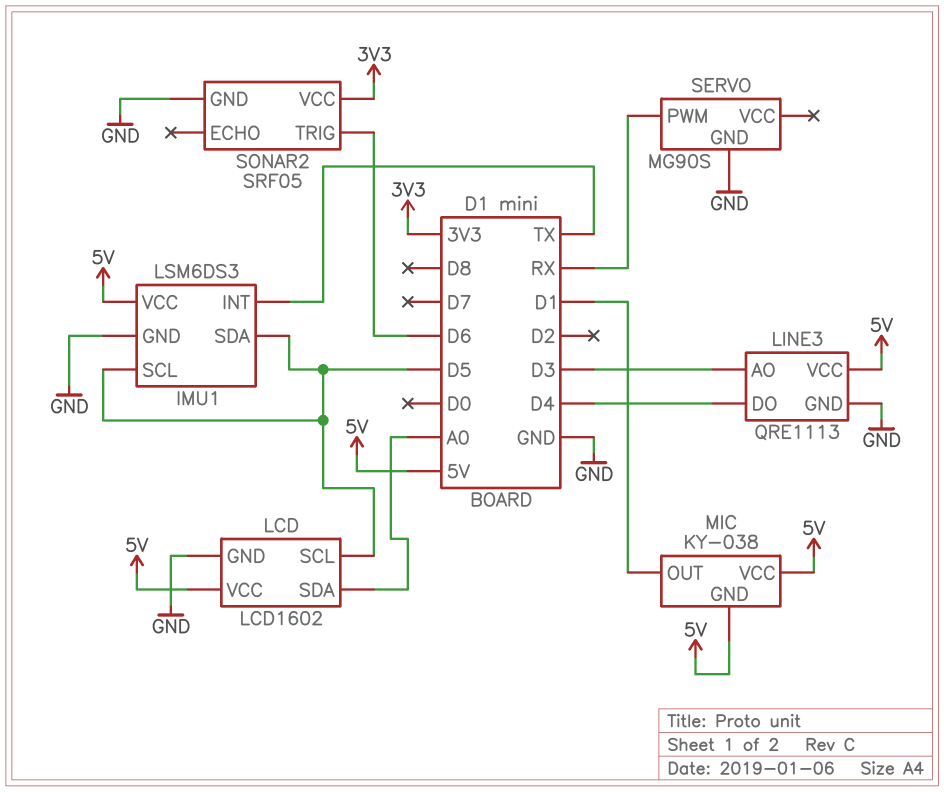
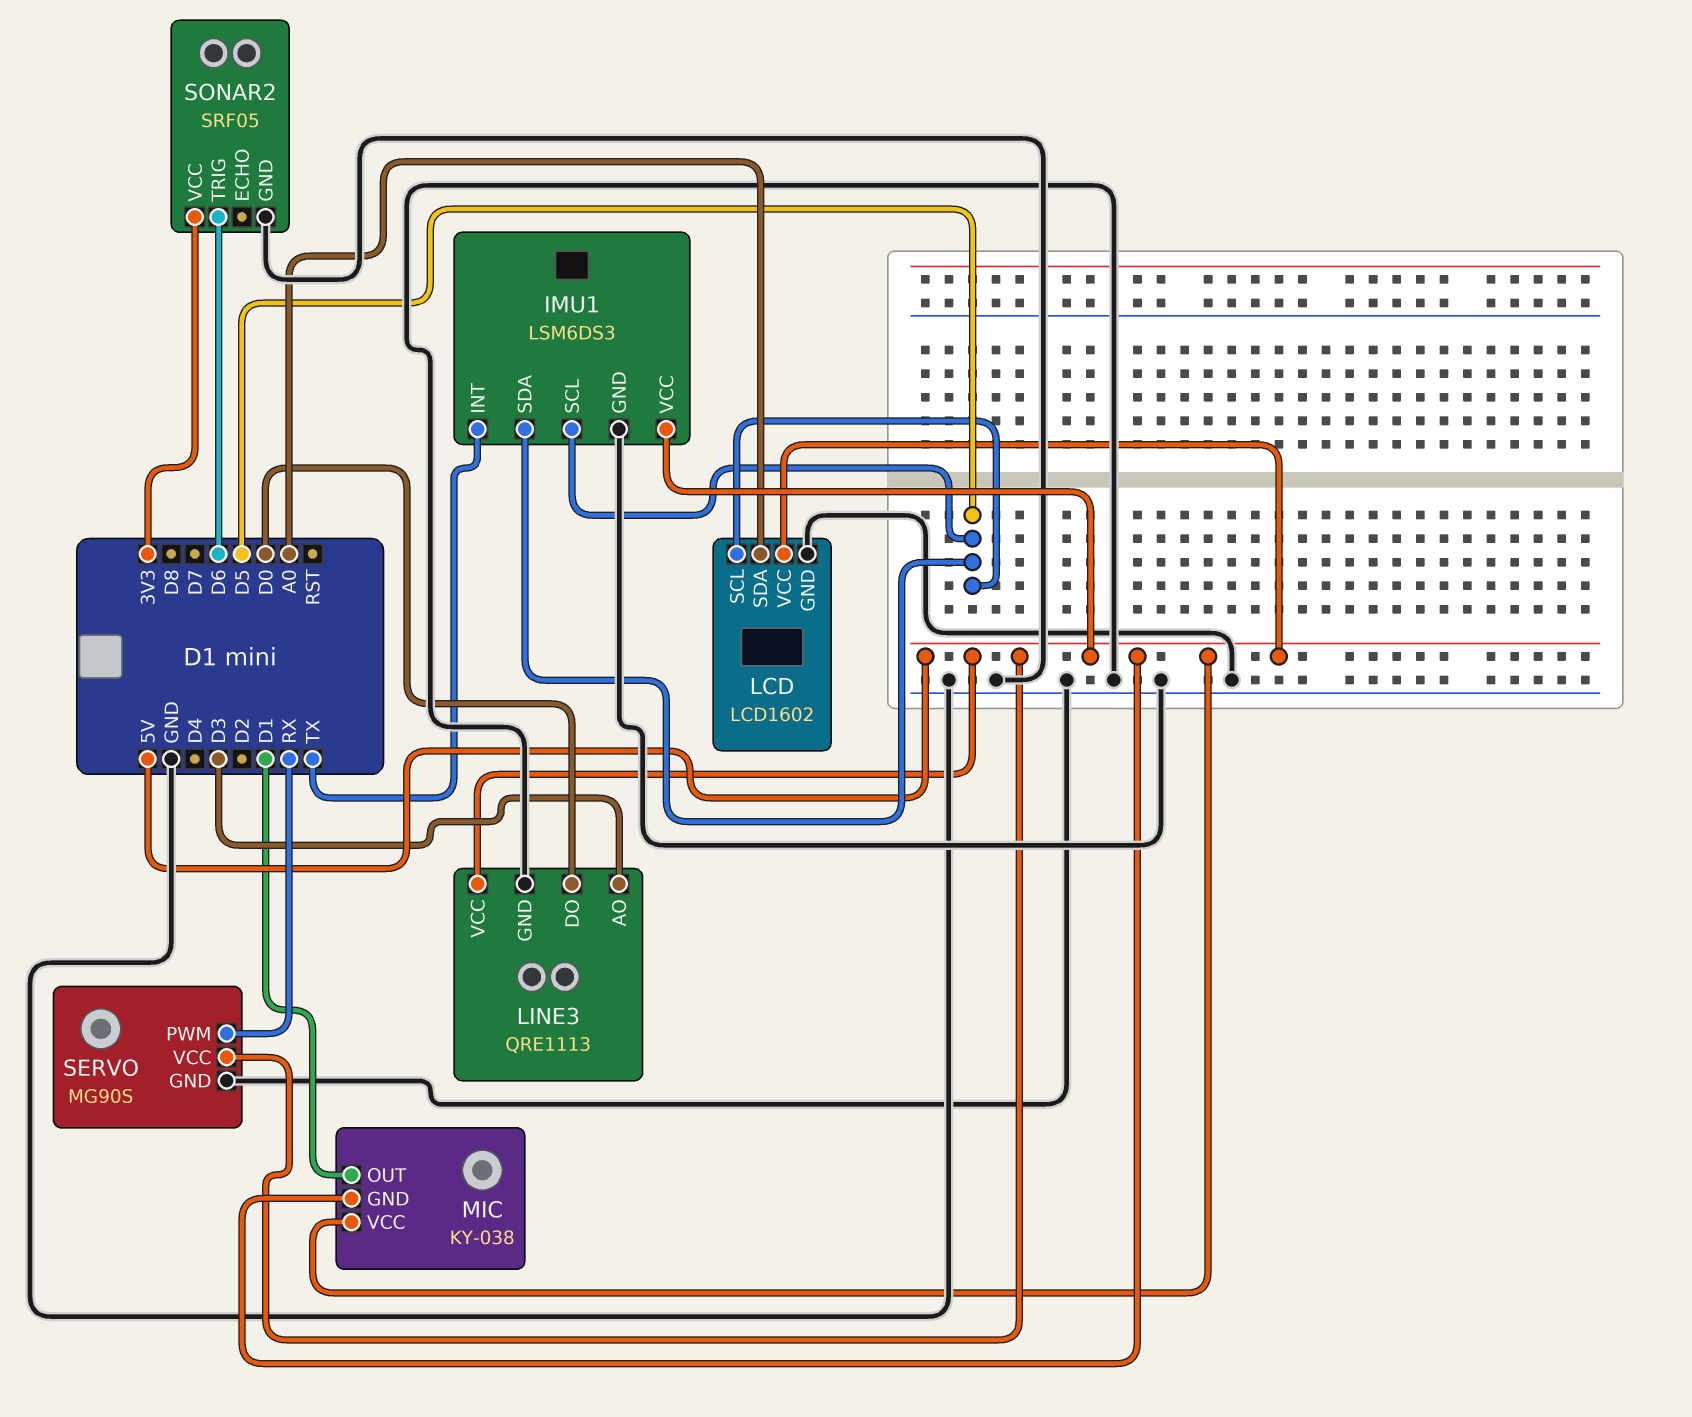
LINE3 pin DO: D4 -> D0
SERVO pin VCC: none -> 5V

